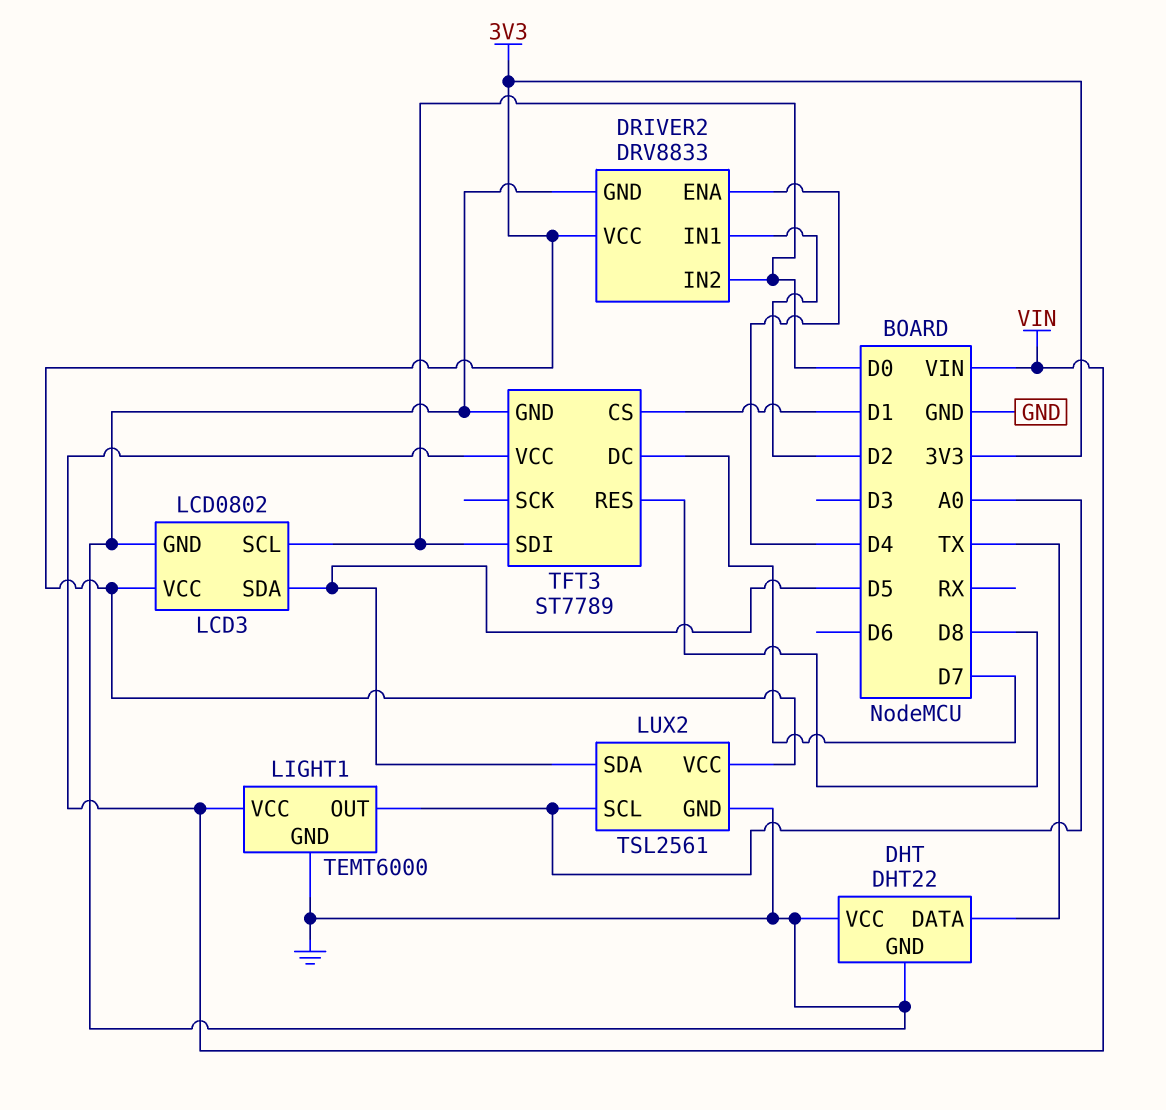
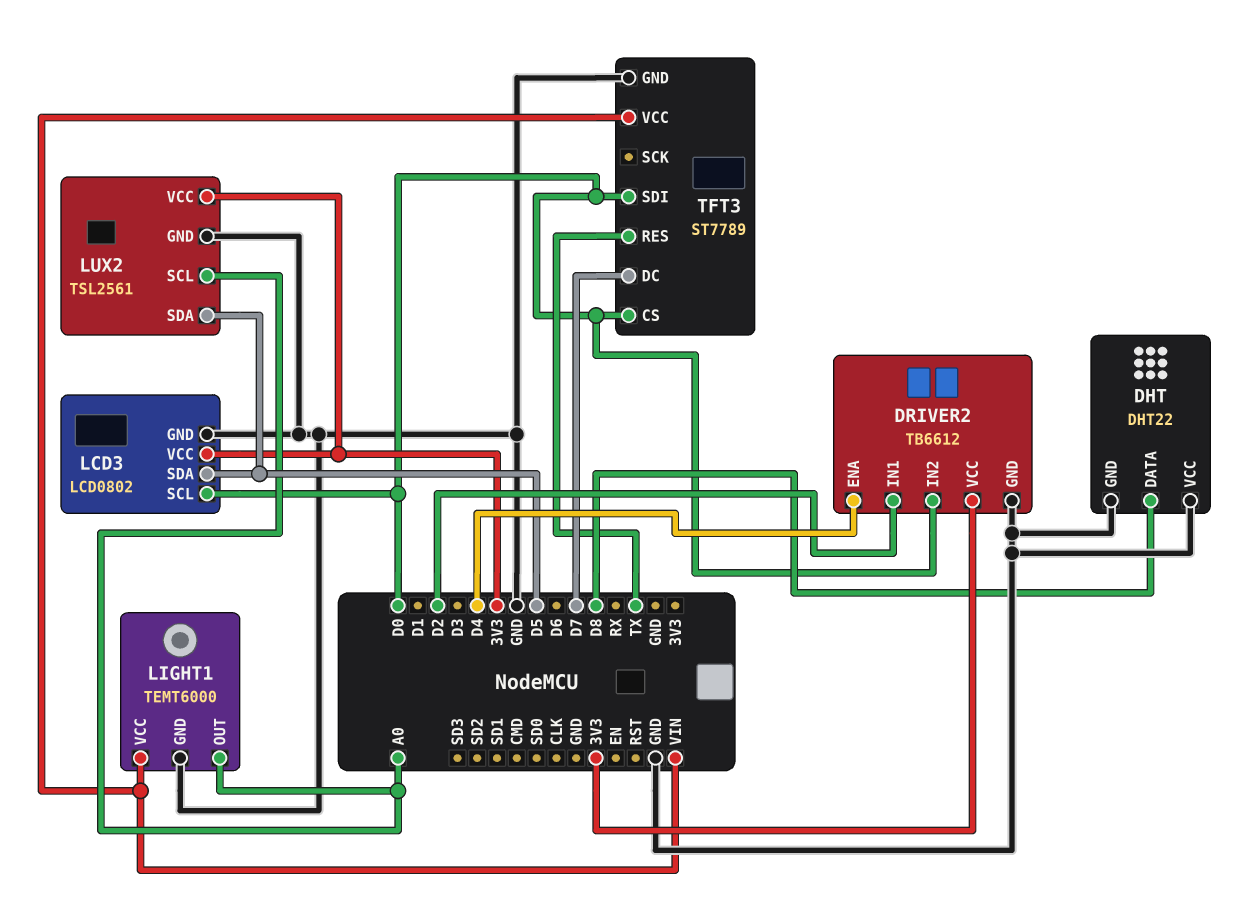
DHT pin DATA: TX -> D8
DRIVER2: DRV8833 -> TB6612
TFT3 pin CS: D1 -> D0
TFT3 pin RES: D8 -> TX

